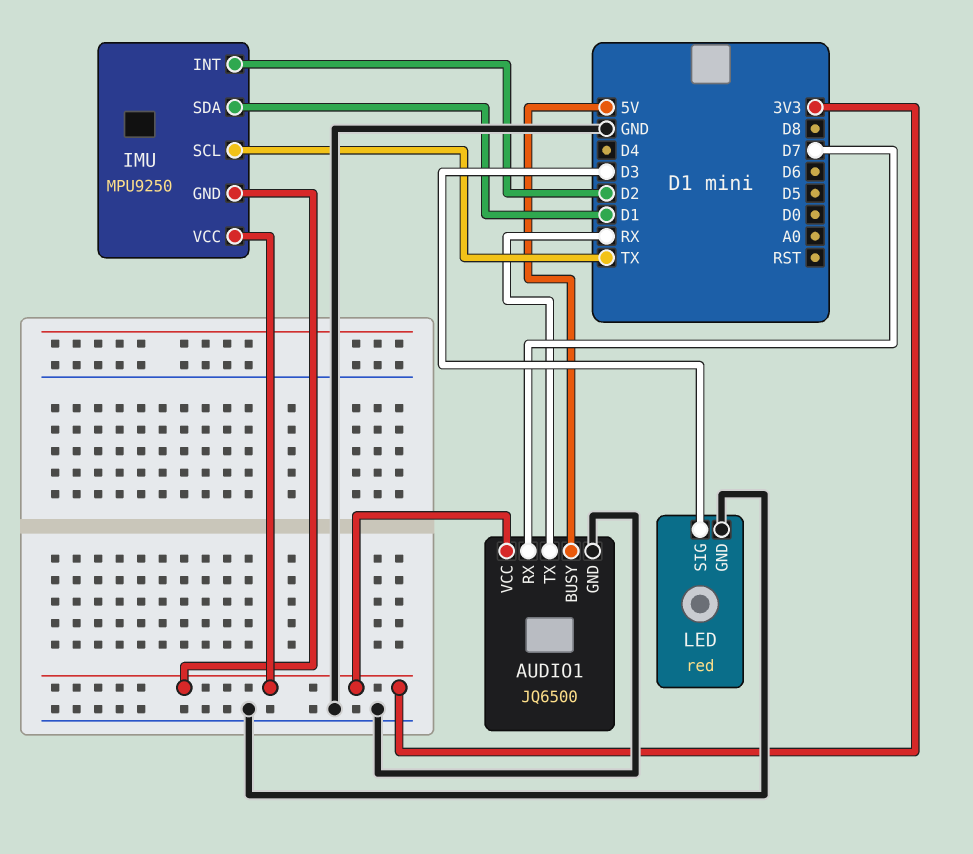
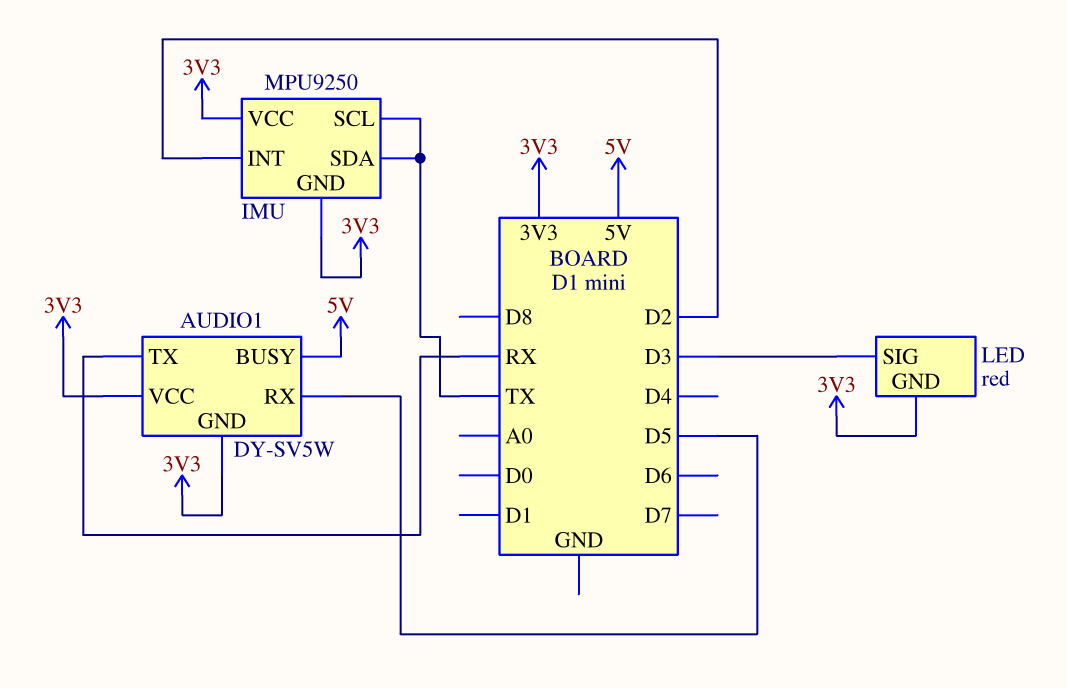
AUDIO1: JQ6500 -> DY-SV5W
AUDIO1 pin GND: GND -> 3V3
AUDIO1 pin RX: D7 -> D5
IMU pin SDA: D1 -> TX
LED pin GND: GND -> 3V3

